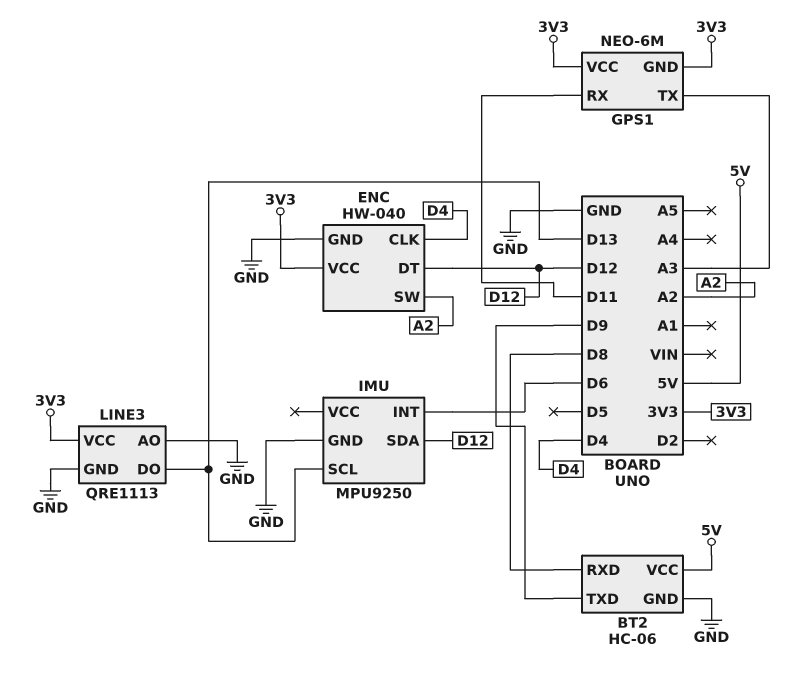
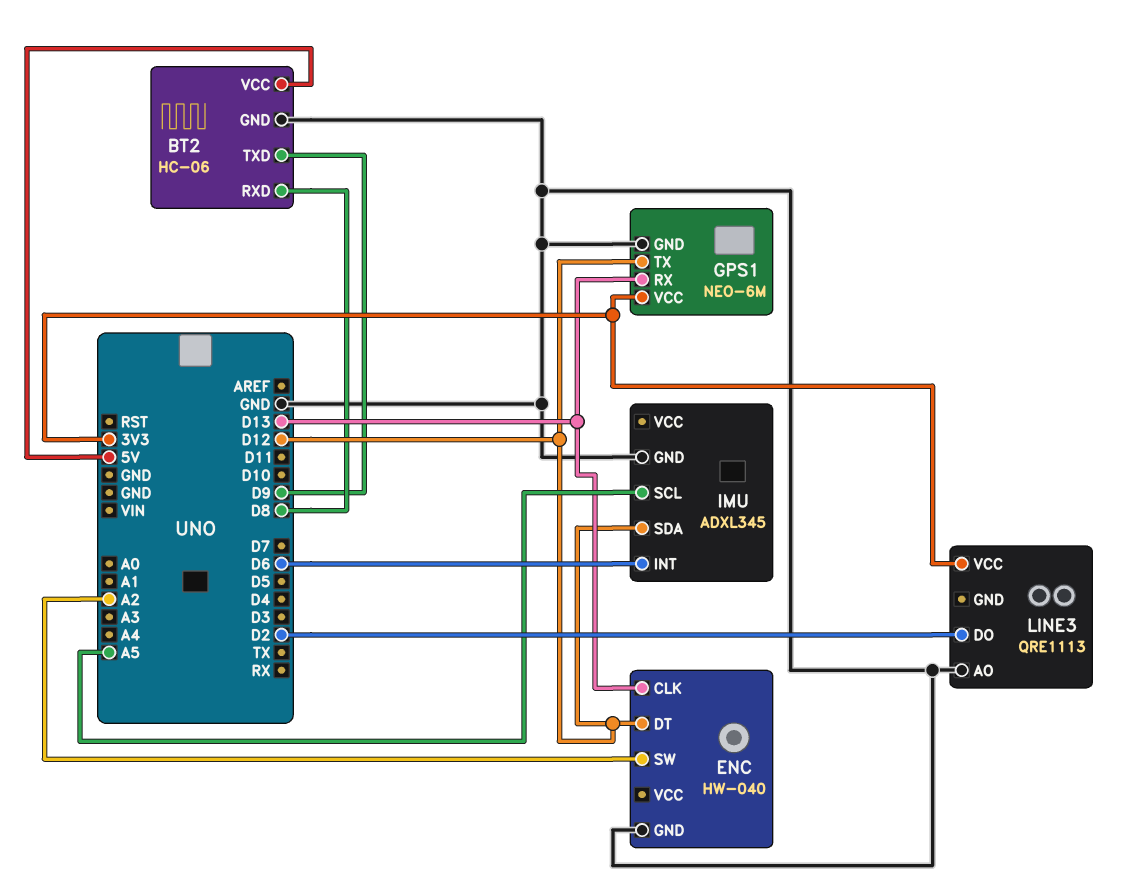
ENC pin CLK: D4 -> D13
ENC pin VCC: 3V3 -> none
GPS1 pin GND: 3V3 -> GND
GPS1 pin RX: D11 -> D13
GPS1 pin TX: A3 -> D12
IMU: MPU9250 -> ADXL345
IMU pin SCL: D13 -> A5
LINE3 pin DO: D13 -> D2
LINE3 pin GND: GND -> none

